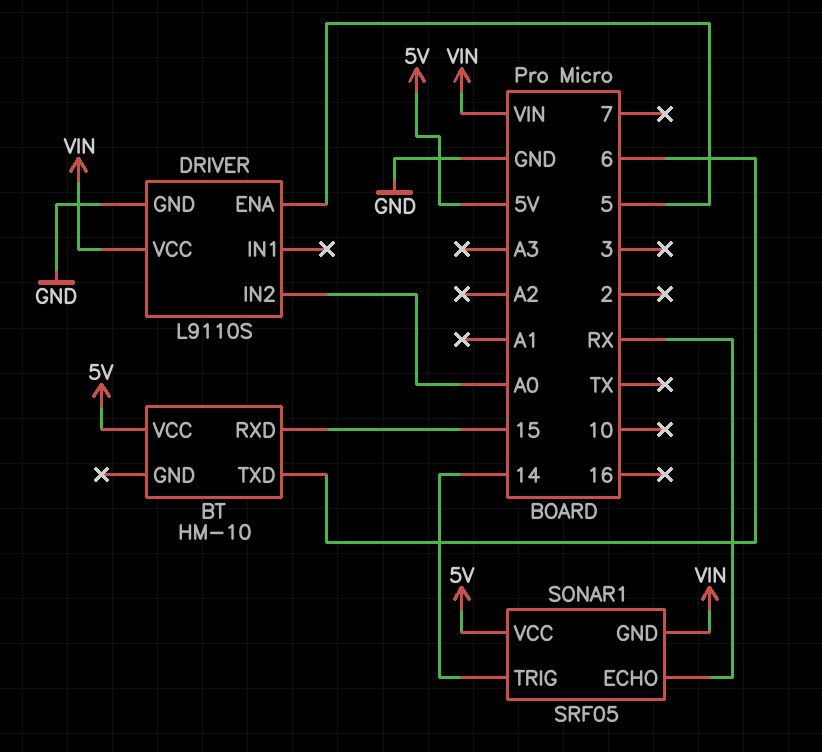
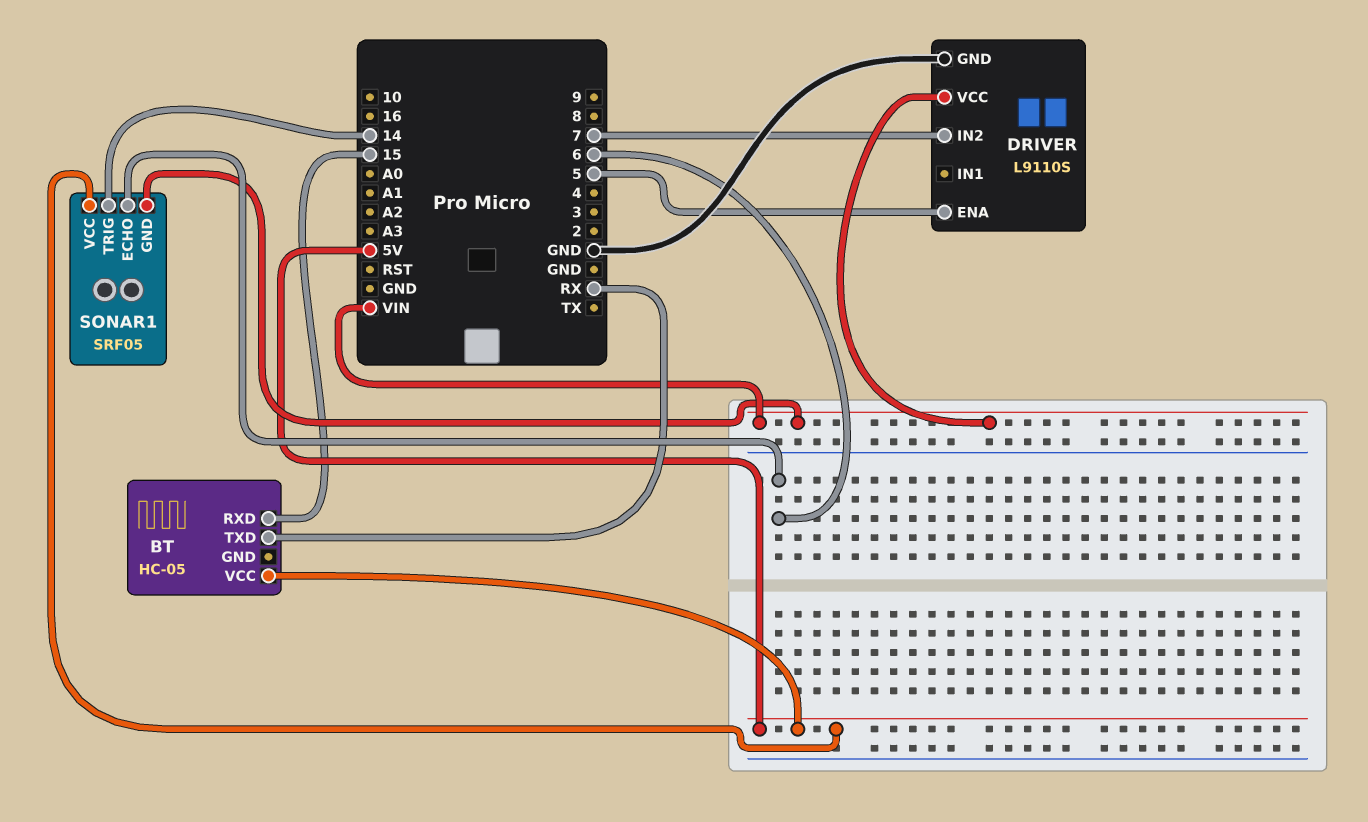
BT: HM-10 -> HC-05
BT pin TXD: 6 -> RX
DRIVER pin IN2: A0 -> 7
SONAR1 pin ECHO: RX -> 6

